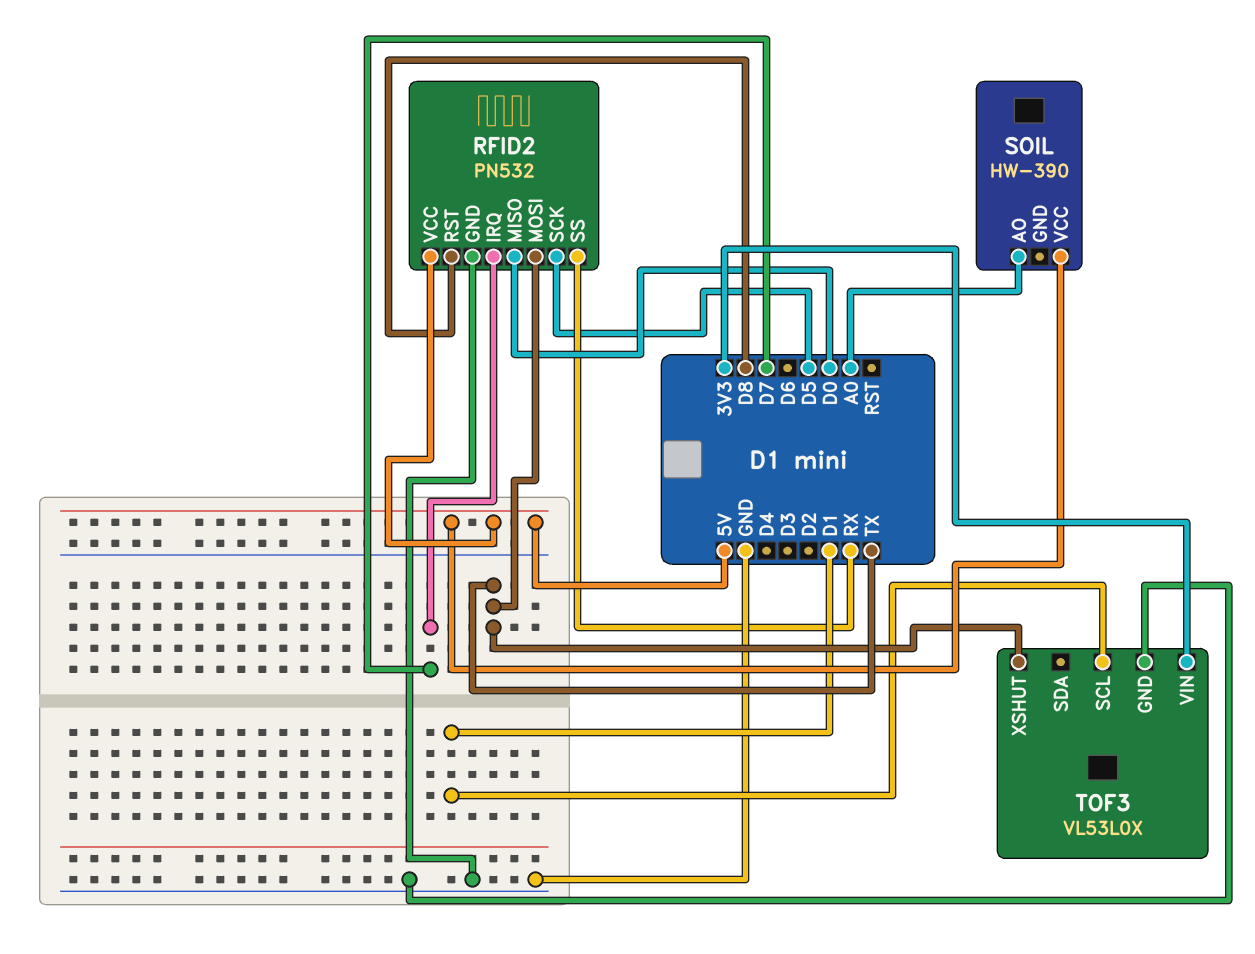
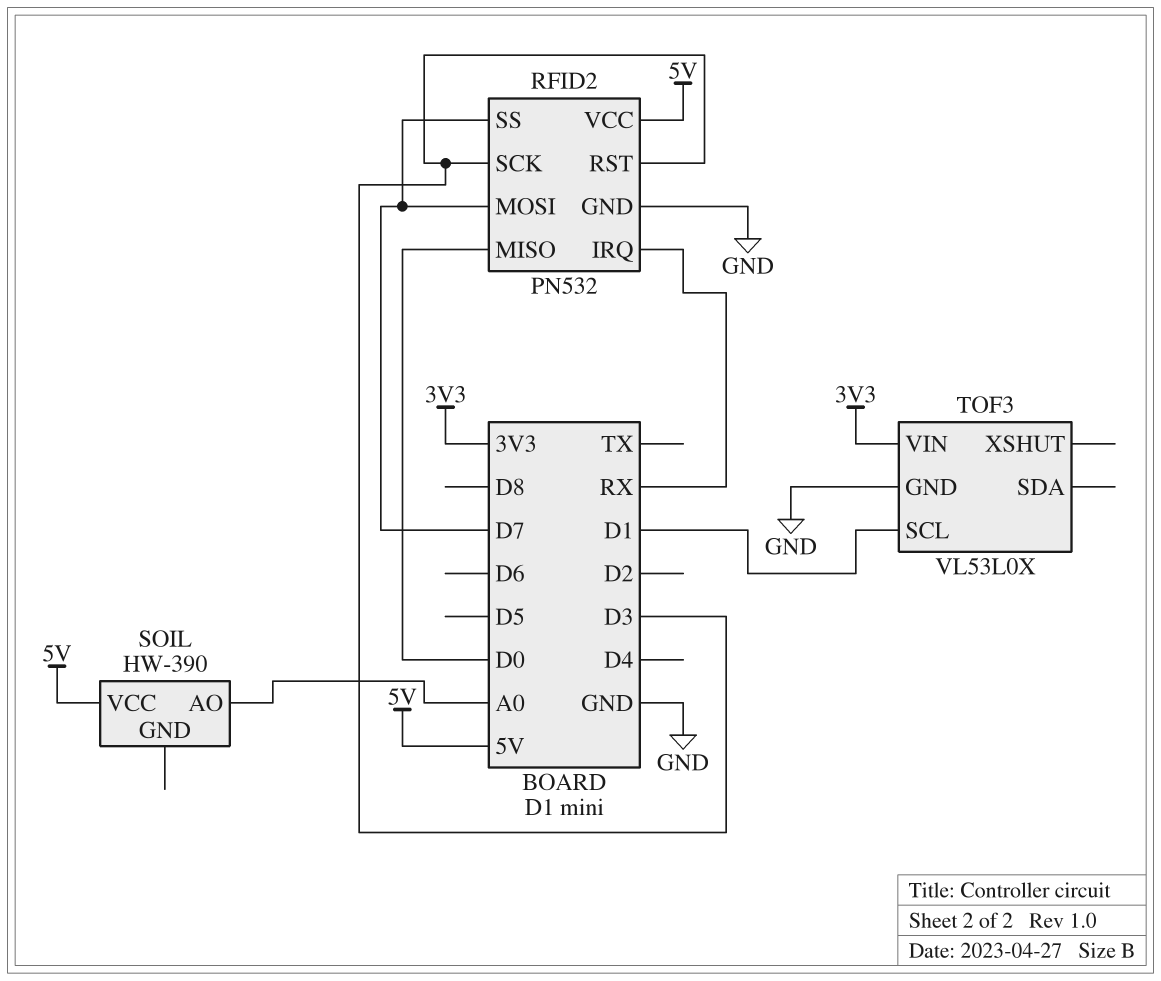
RFID2 pin IRQ: D7 -> RX
RFID2 pin MOSI: TX -> D7
RFID2 pin RST: D8 -> D3
RFID2 pin SCK: D5 -> D3
RFID2 pin SS: RX -> D7
TOF3 pin XSHUT: TX -> none

